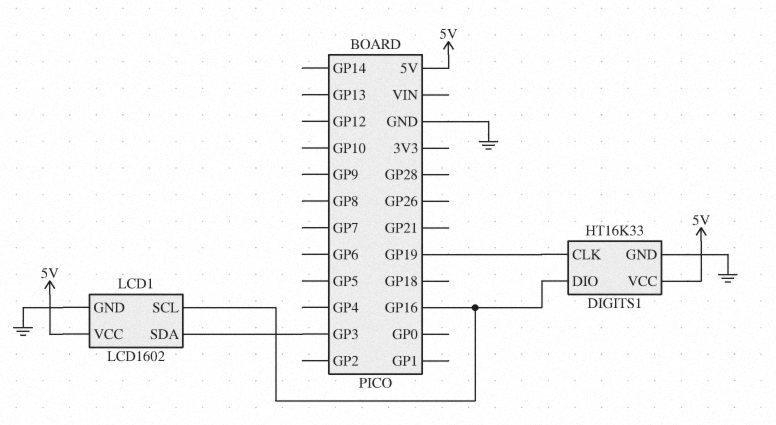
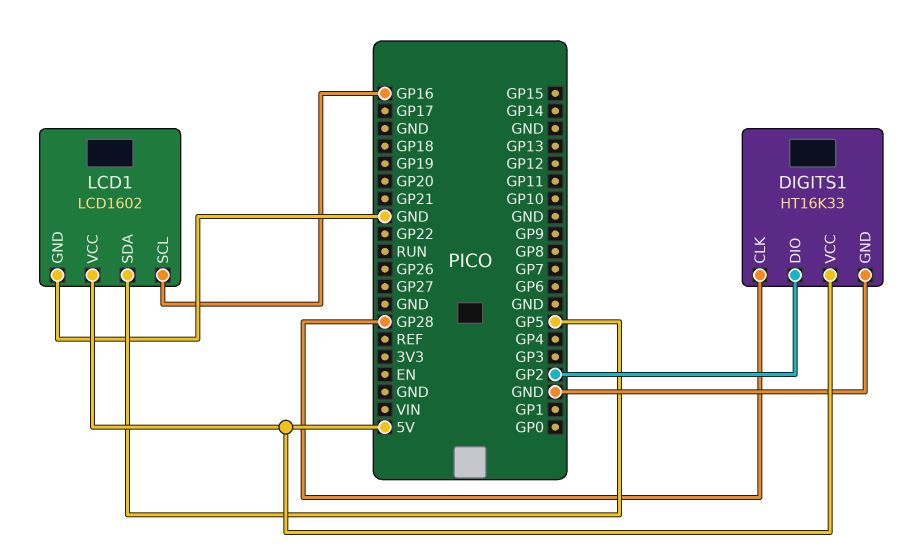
DIGITS1 pin CLK: GP19 -> GP28
DIGITS1 pin DIO: GP16 -> GP2
LCD1 pin SDA: GP3 -> GP5

